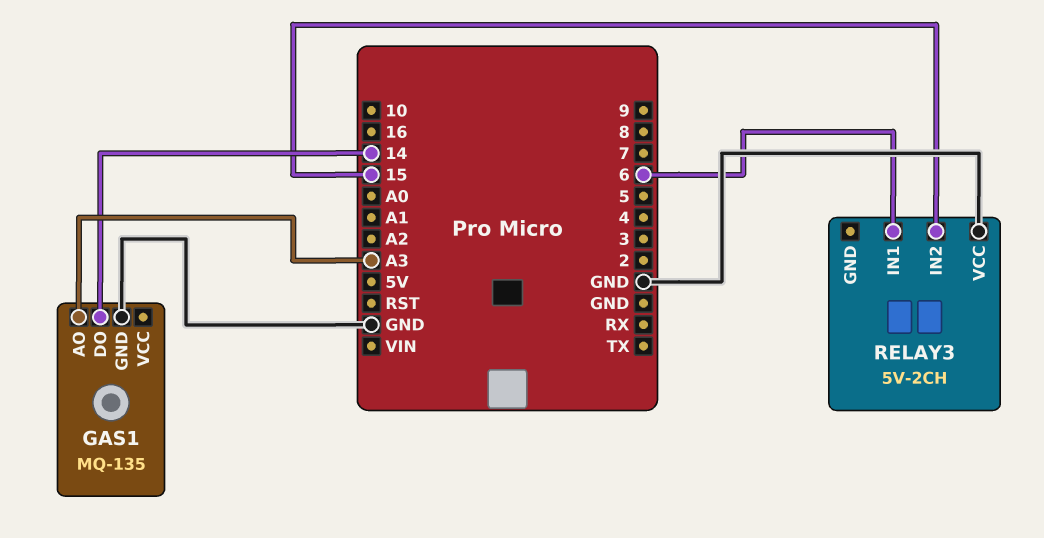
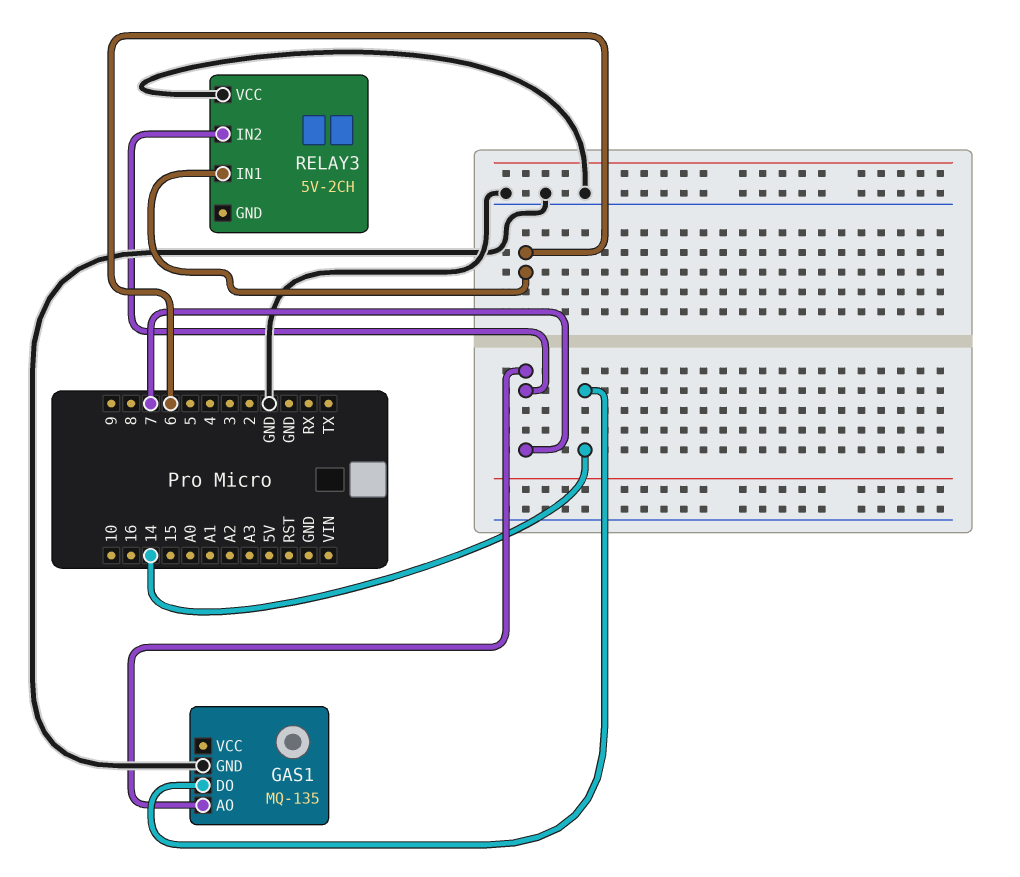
GAS1 pin AO: A3 -> 7
RELAY3 pin IN2: 15 -> 7

